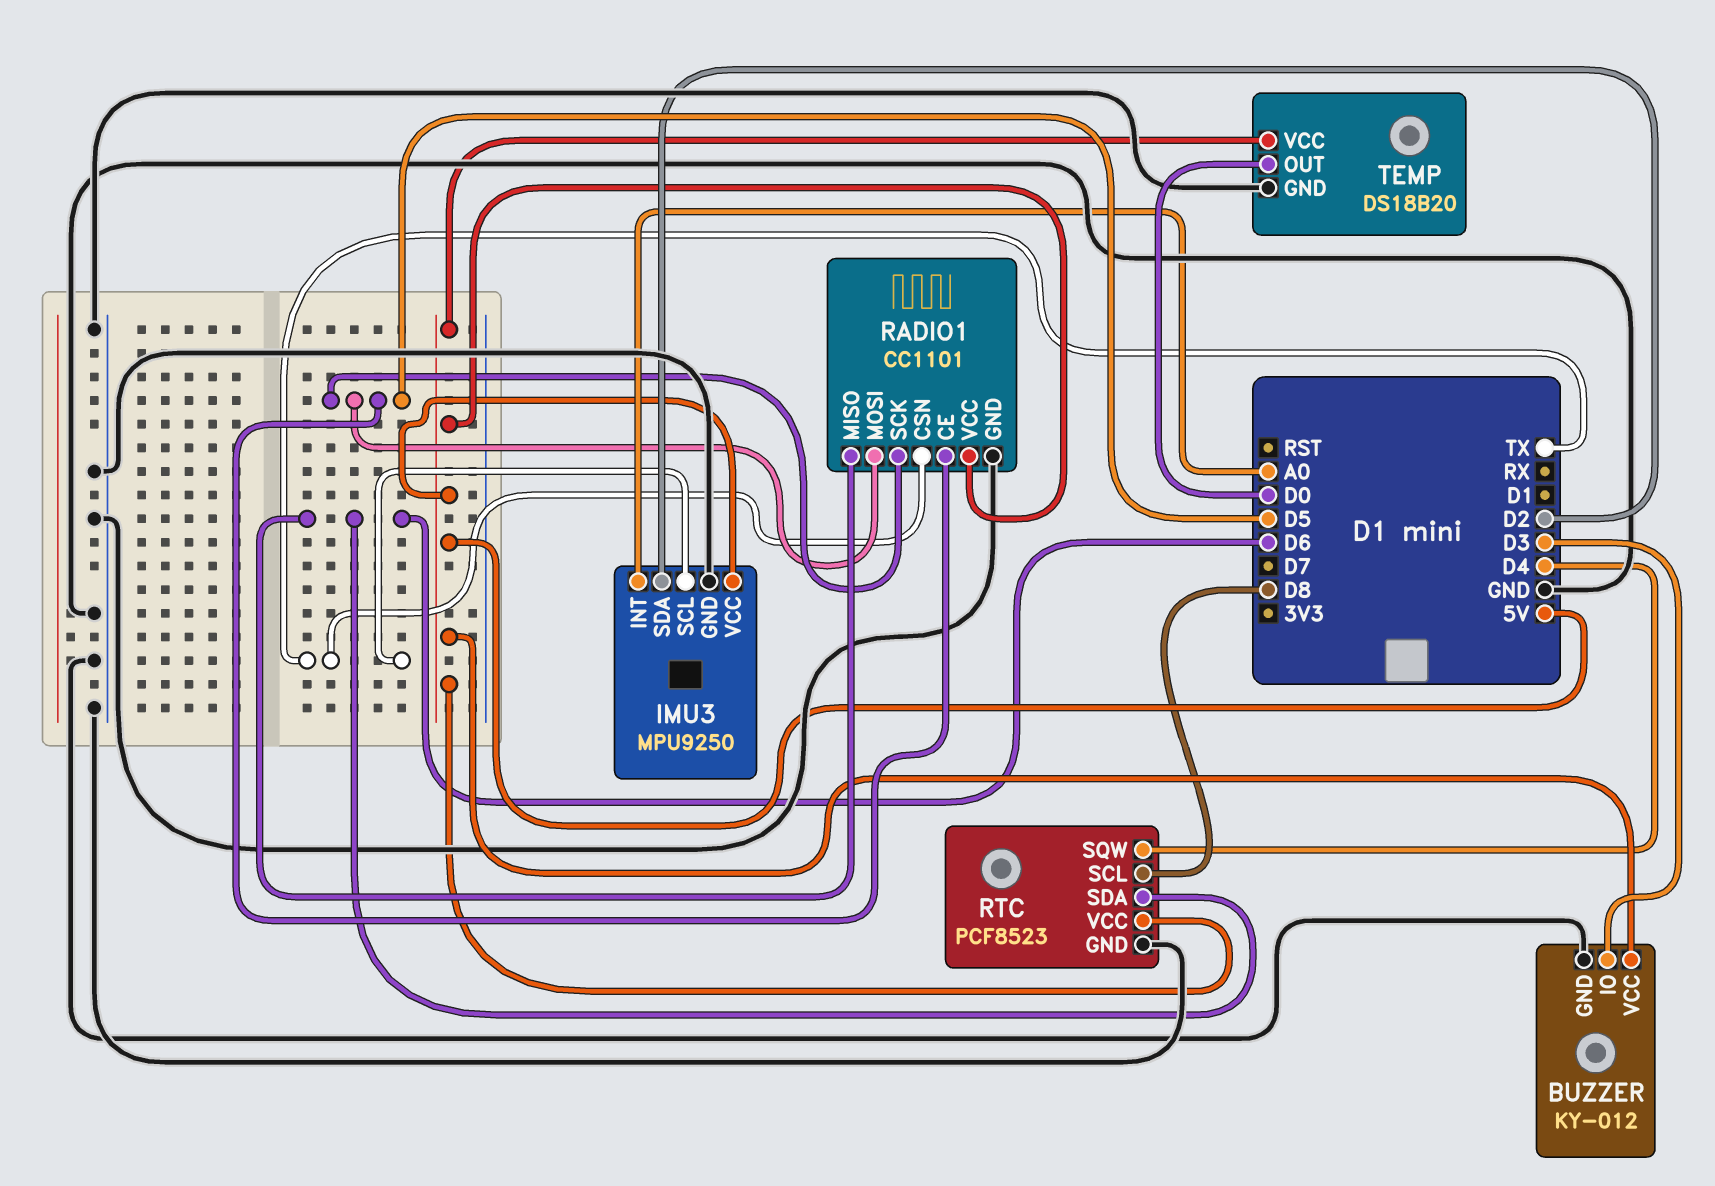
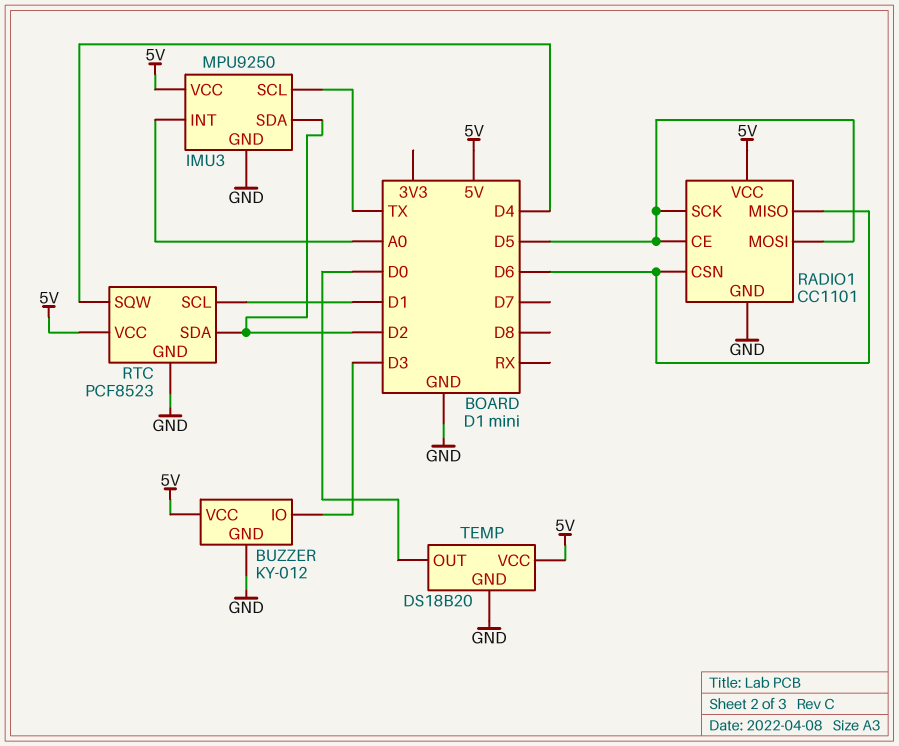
RADIO1 pin CSN: TX -> D6
RTC pin SCL: D8 -> D1
RTC pin SDA: D6 -> D2

